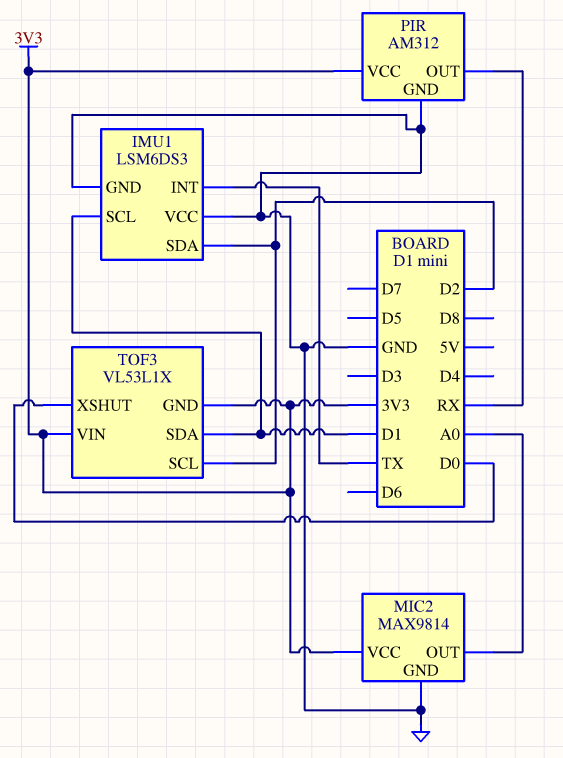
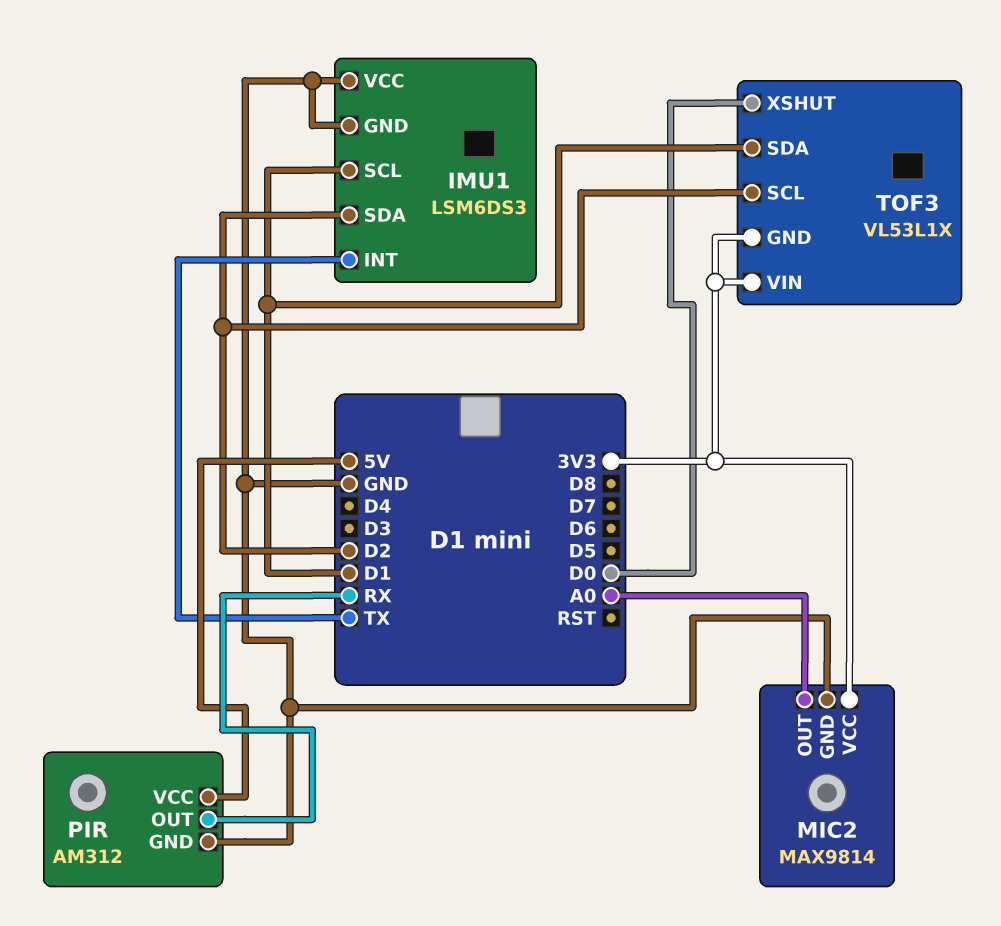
PIR pin VCC: 3V3 -> 5V

